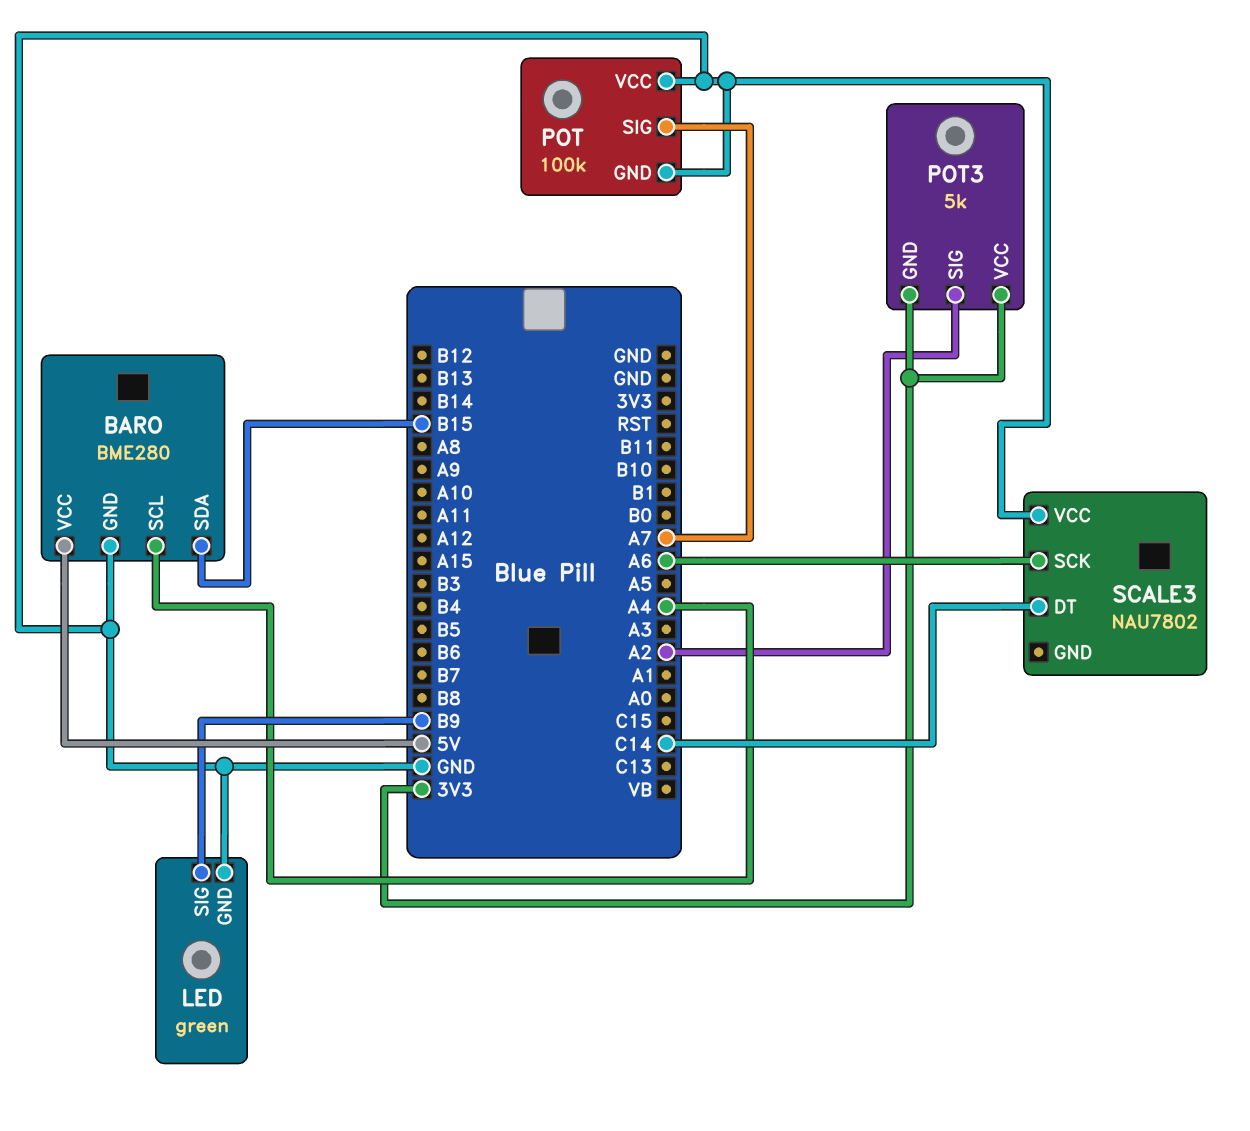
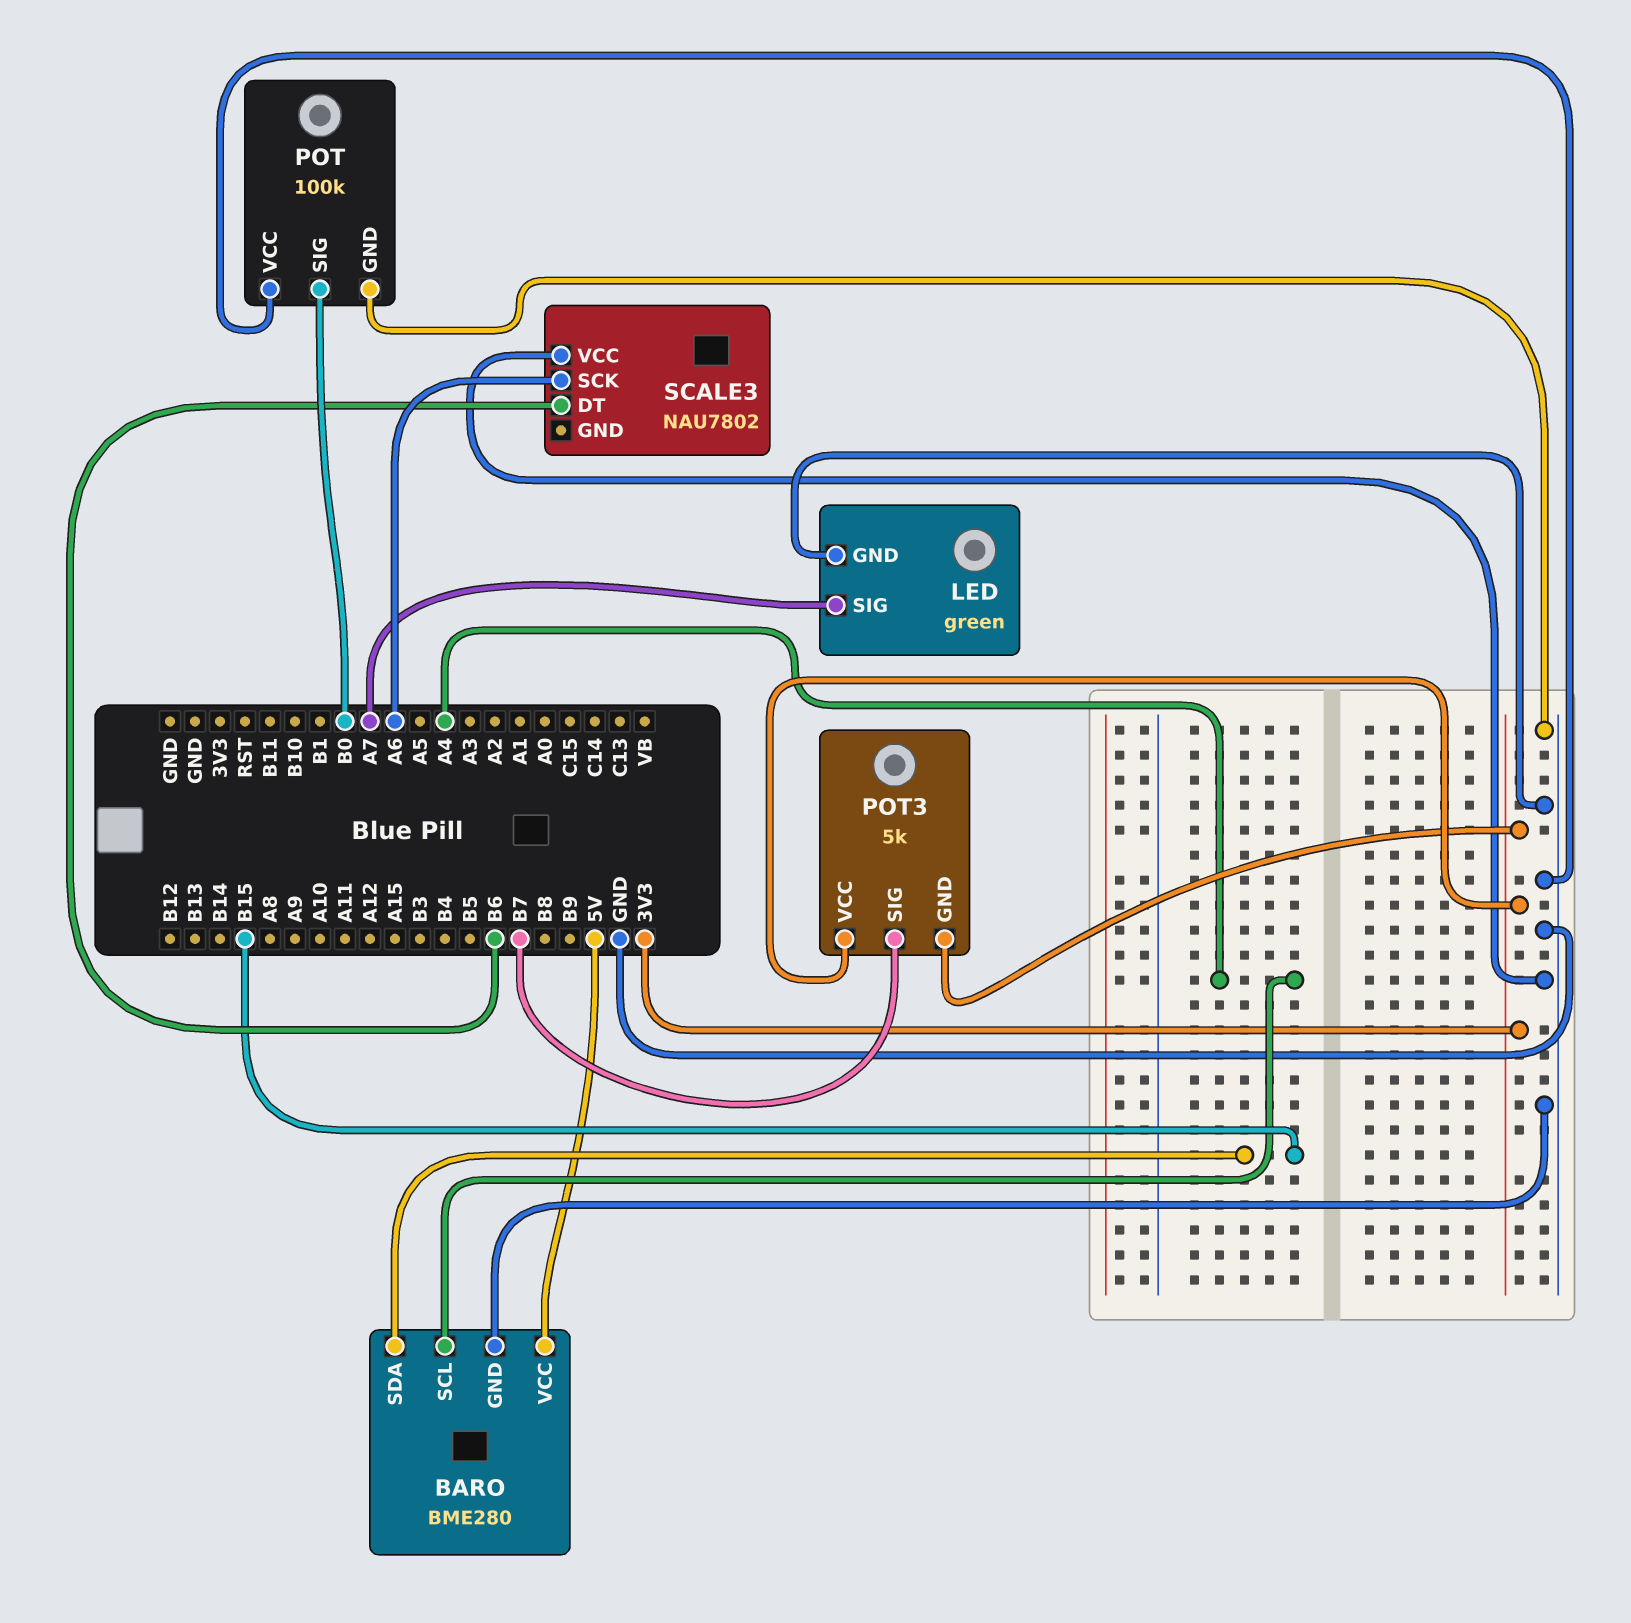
LED pin SIG: B9 -> A7
POT pin SIG: A7 -> B0
POT3 pin SIG: A2 -> B7
SCALE3 pin DT: C14 -> B6

